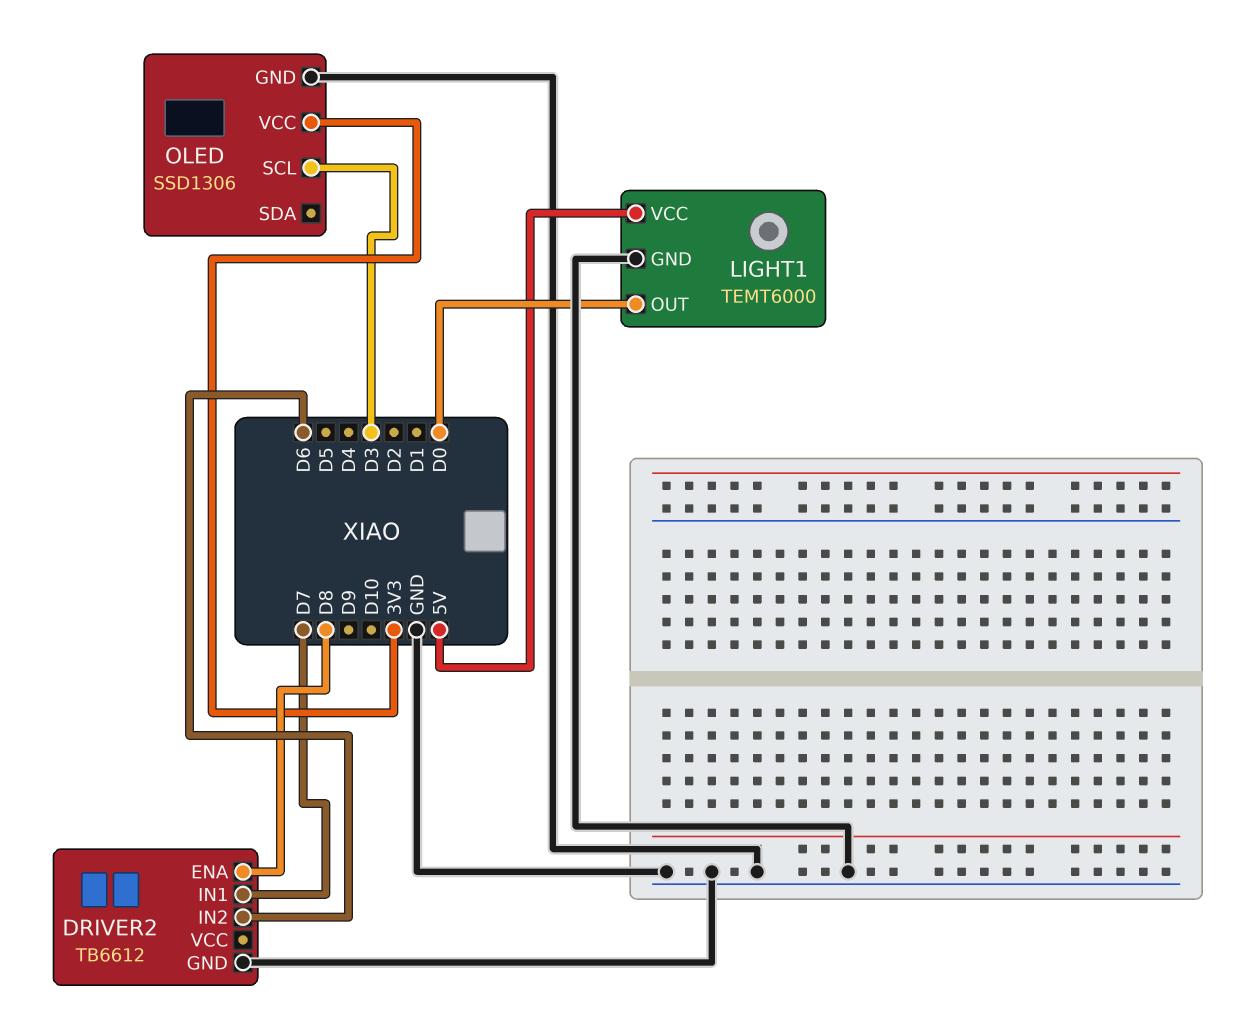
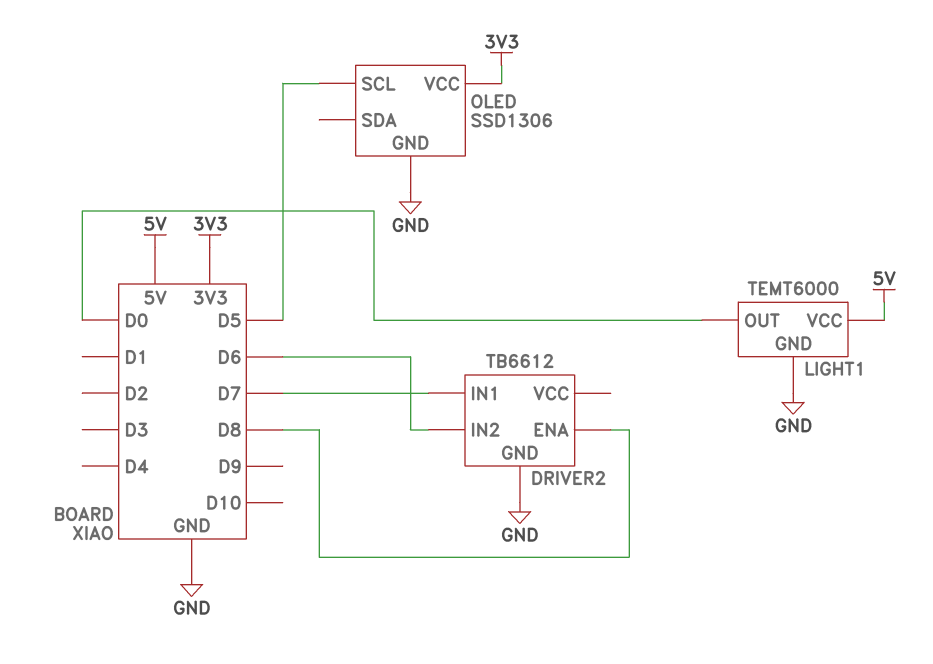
OLED pin SCL: D3 -> D5

